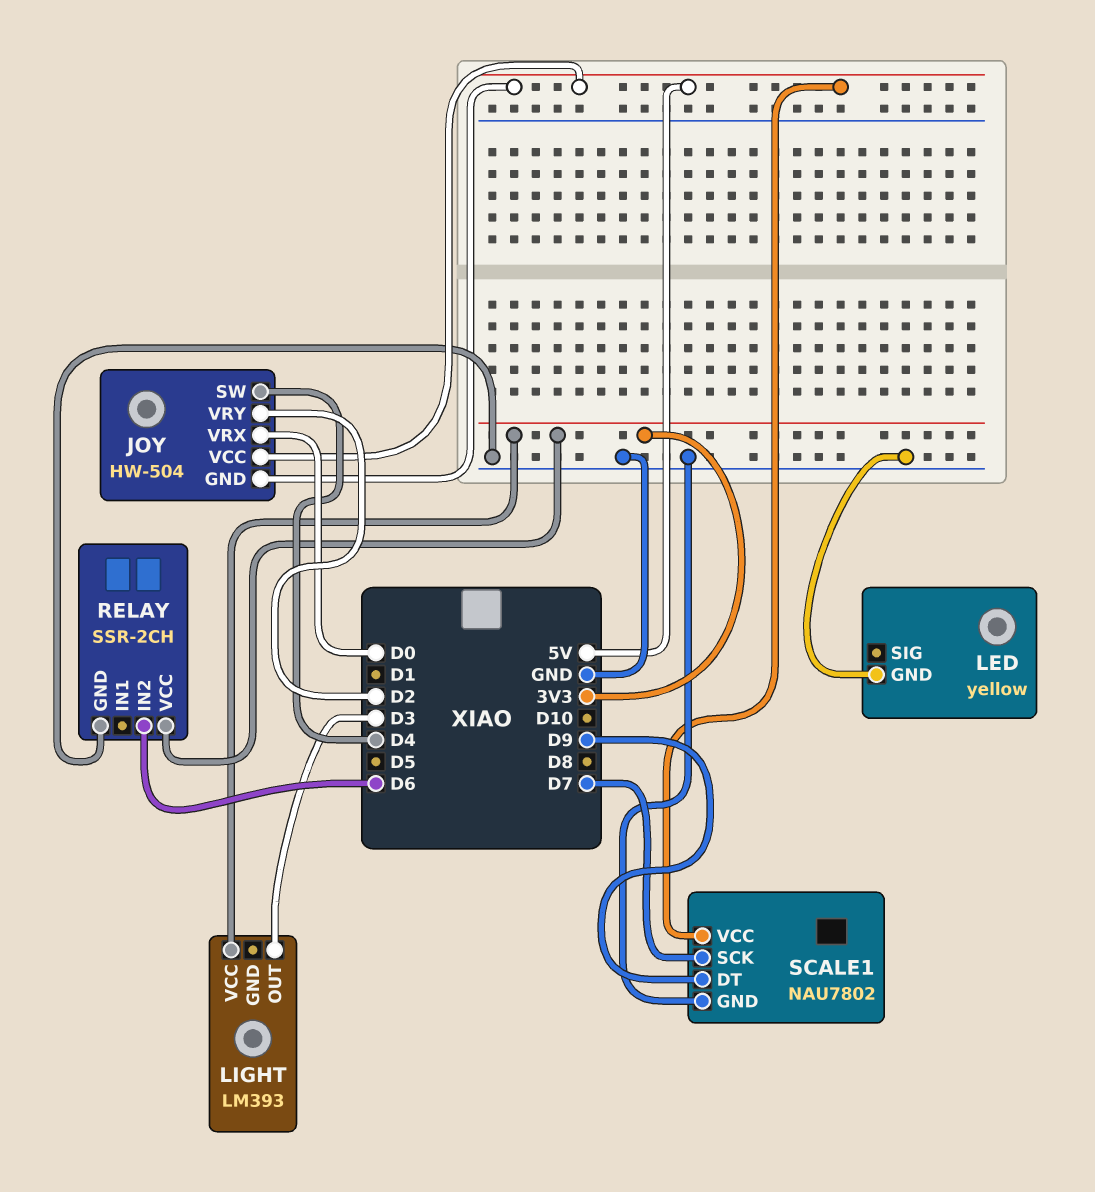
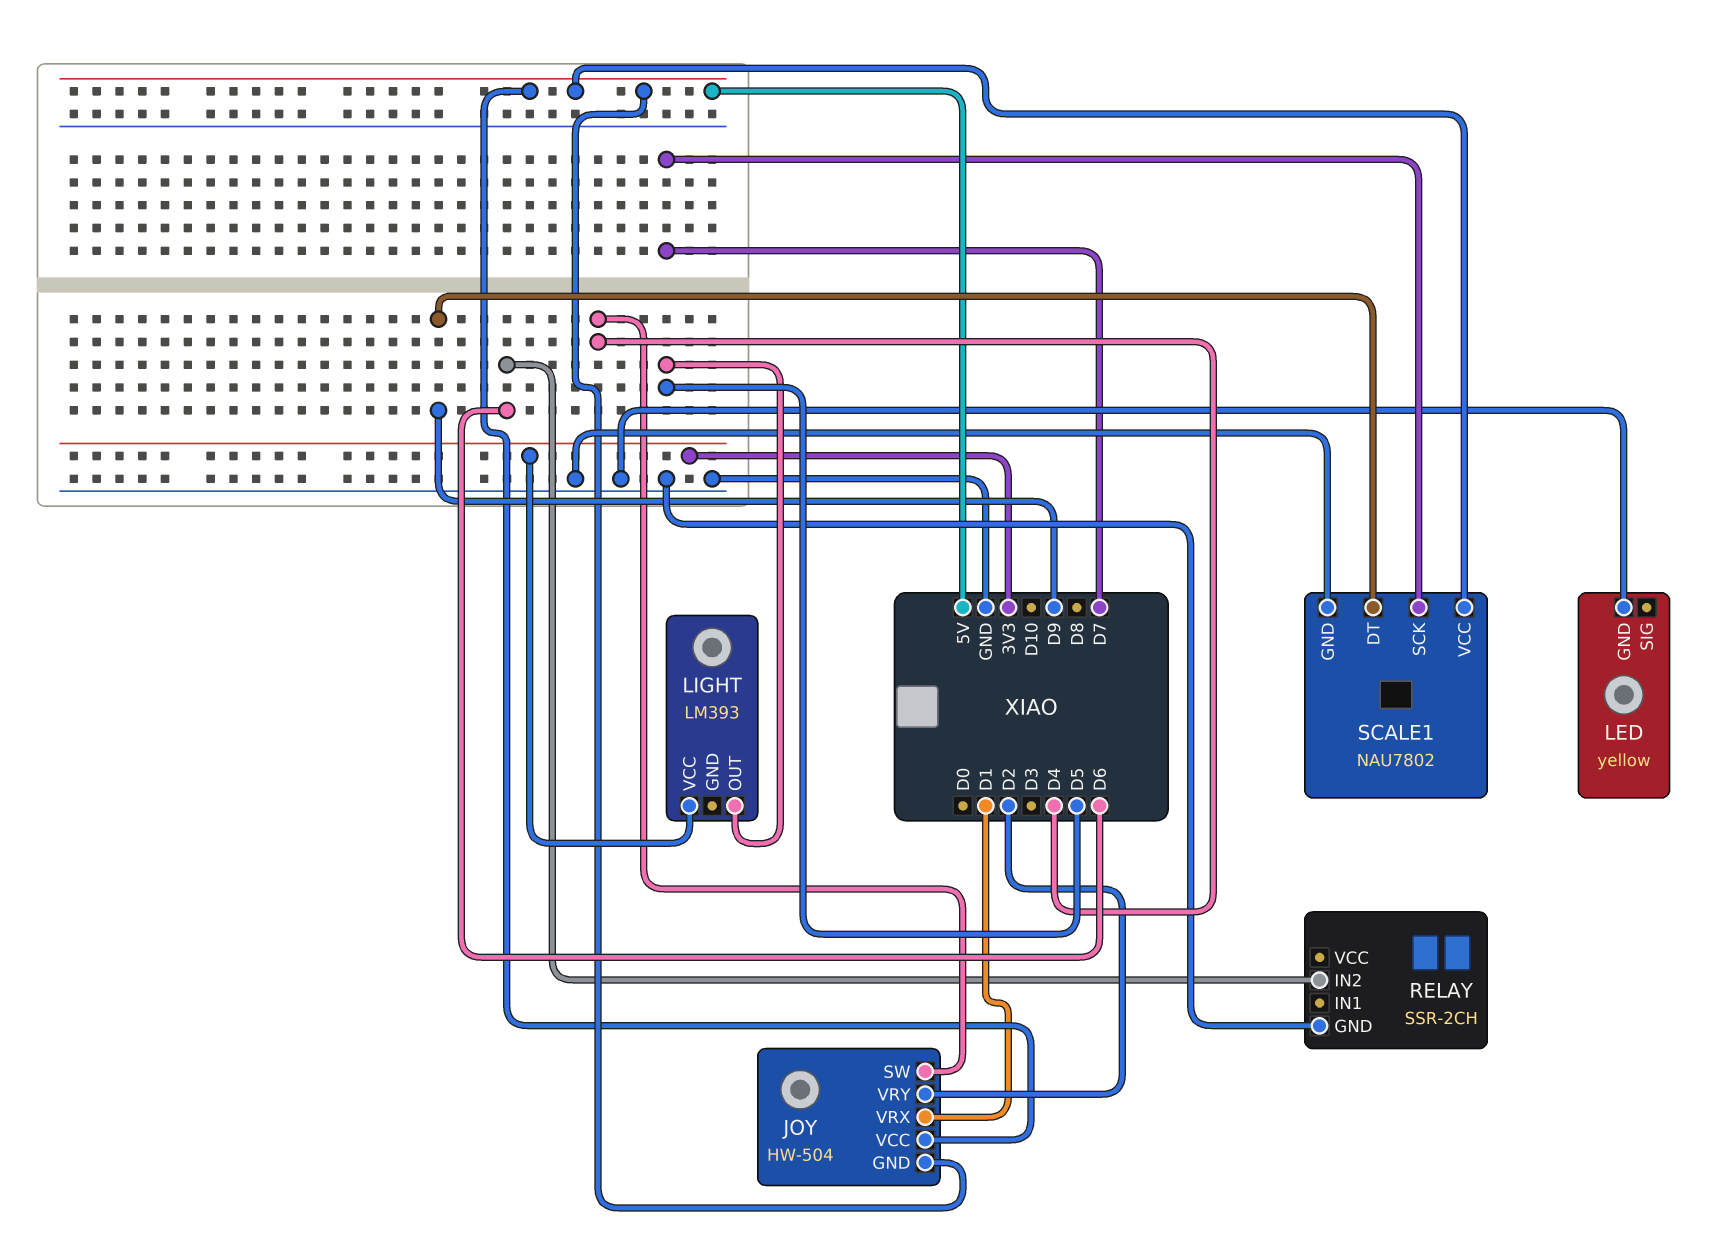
JOY pin VRX: D0 -> D1
LIGHT pin OUT: D3 -> D5
RELAY pin VCC: 3V3 -> none

